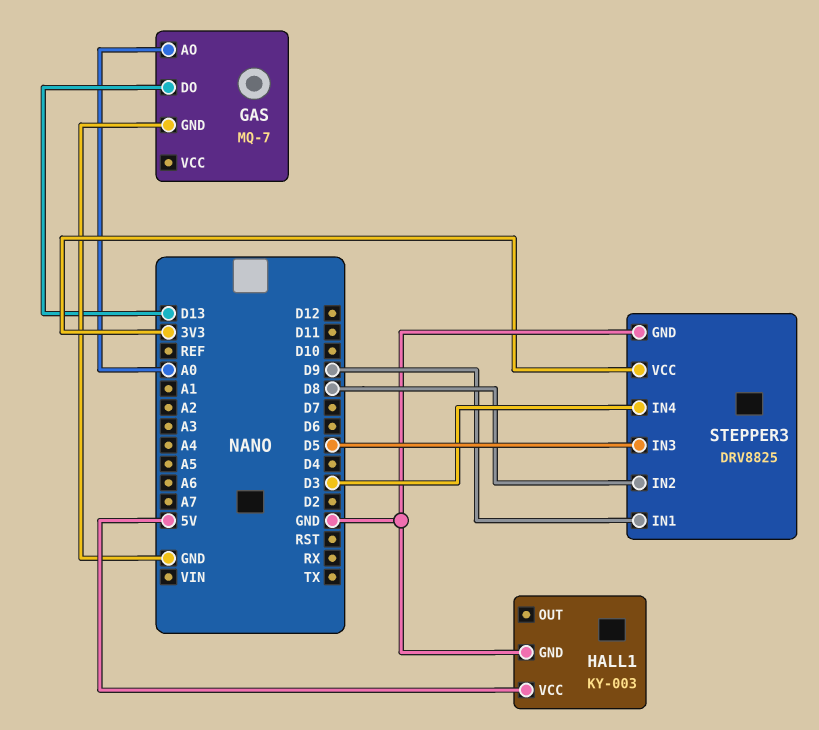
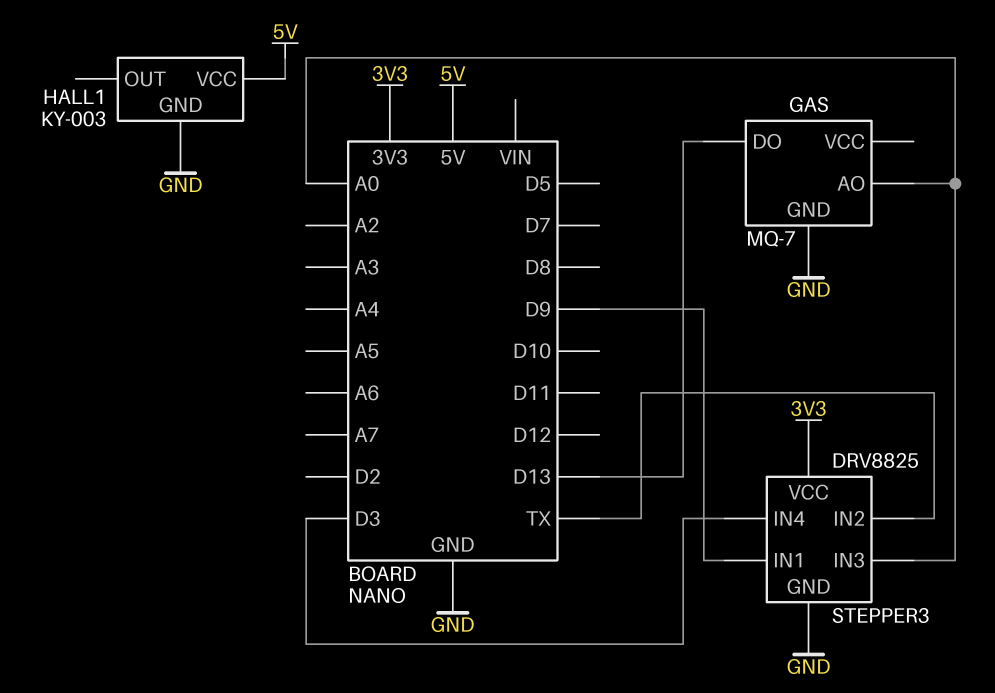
STEPPER3 pin IN2: D8 -> TX
STEPPER3 pin IN3: D5 -> A0

